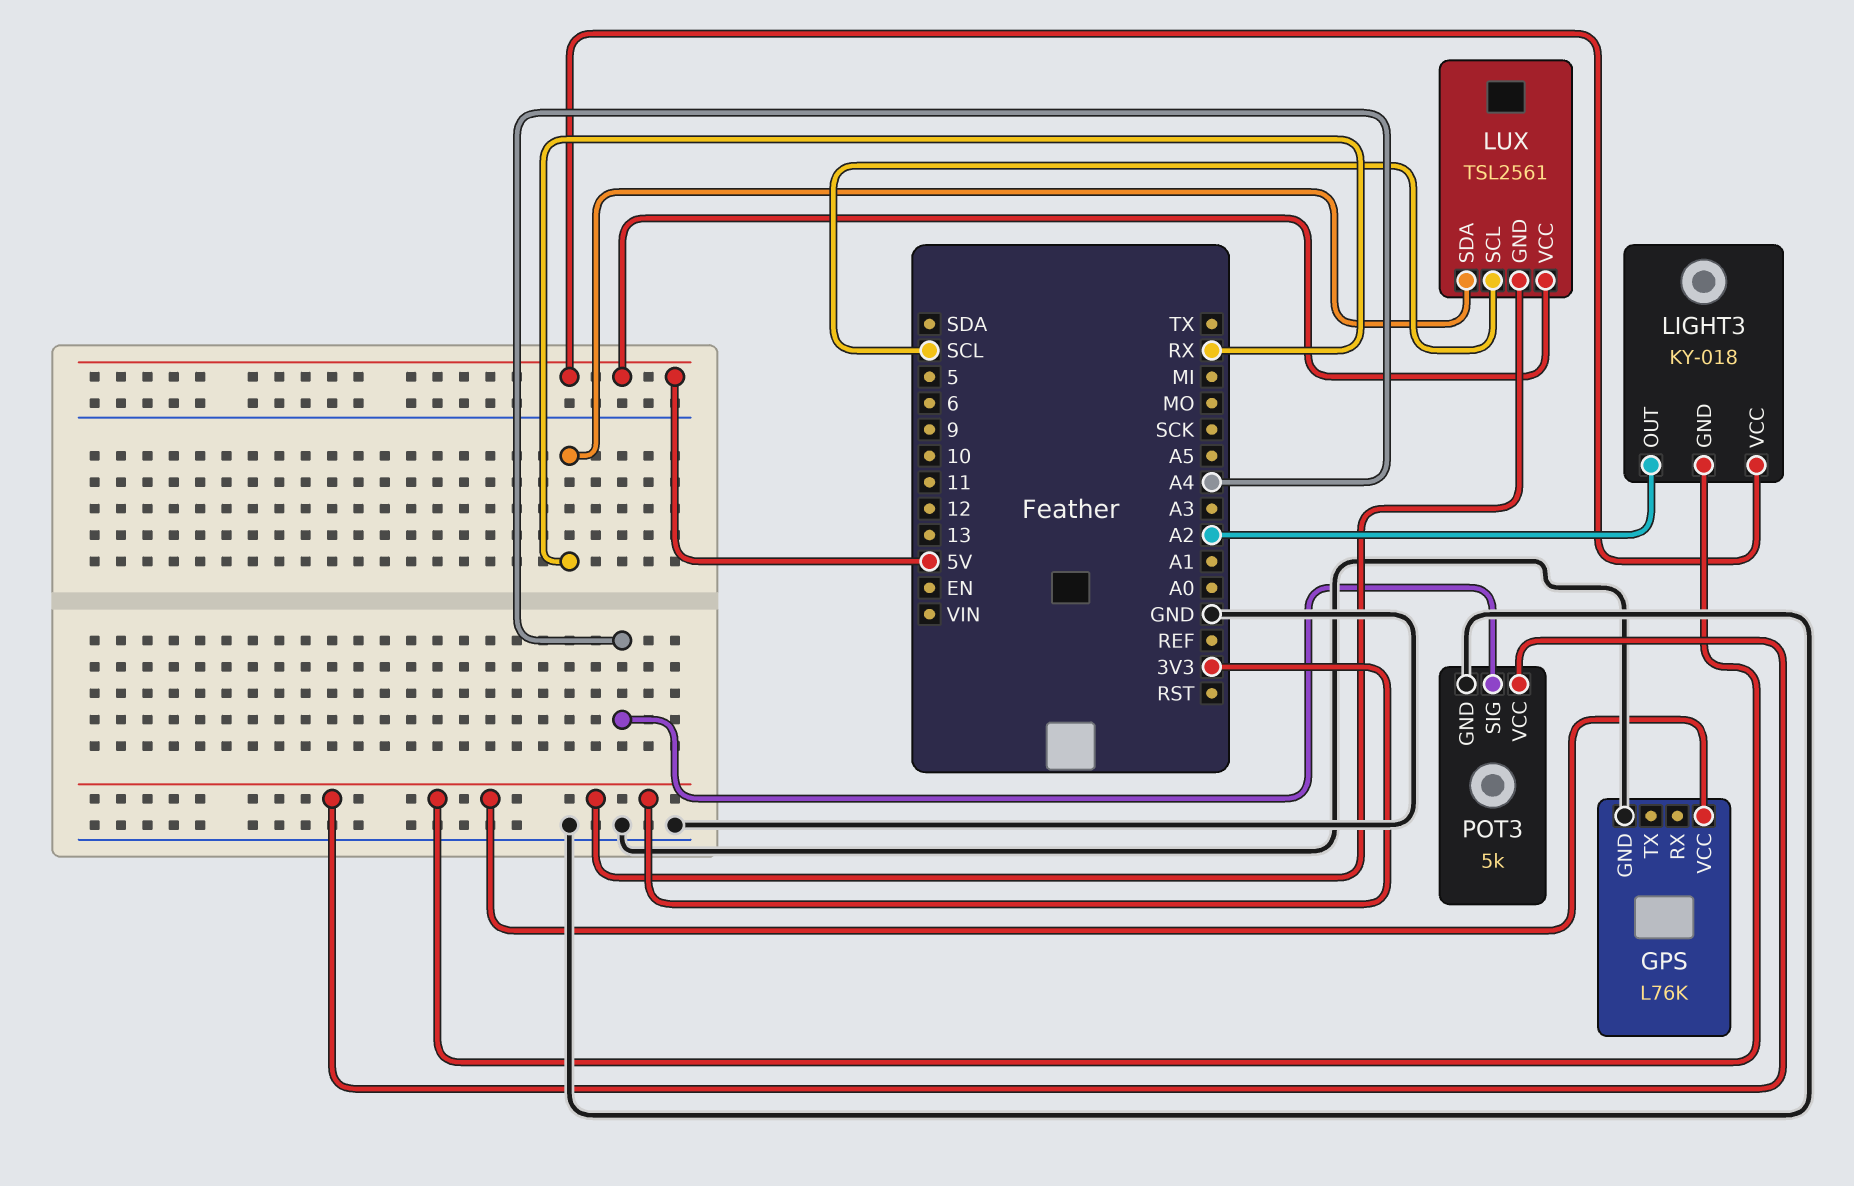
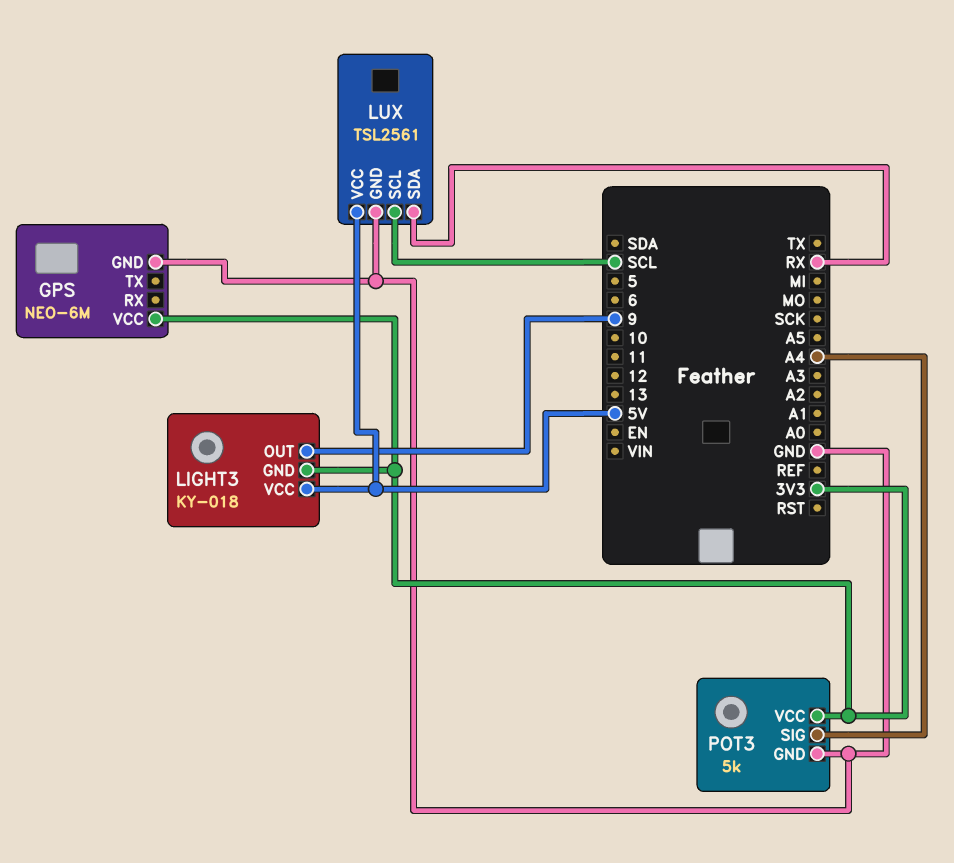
GPS: L76K -> NEO-6M
LIGHT3 pin OUT: A2 -> 9
LUX pin GND: 3V3 -> GND

